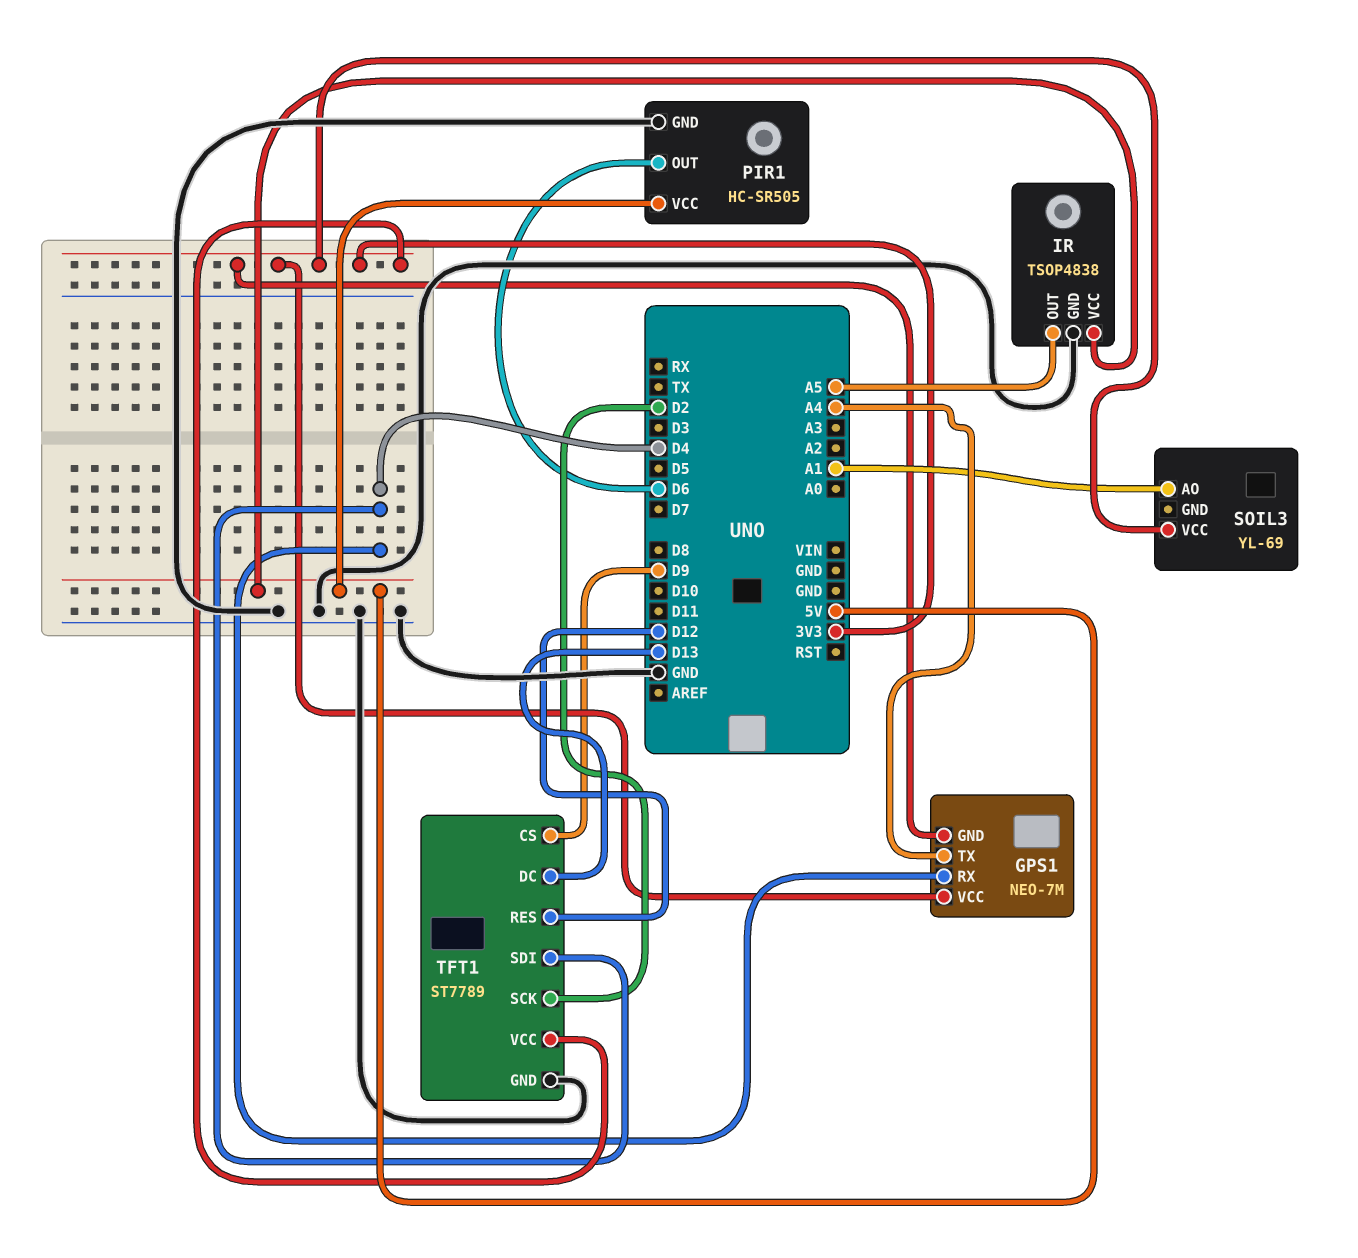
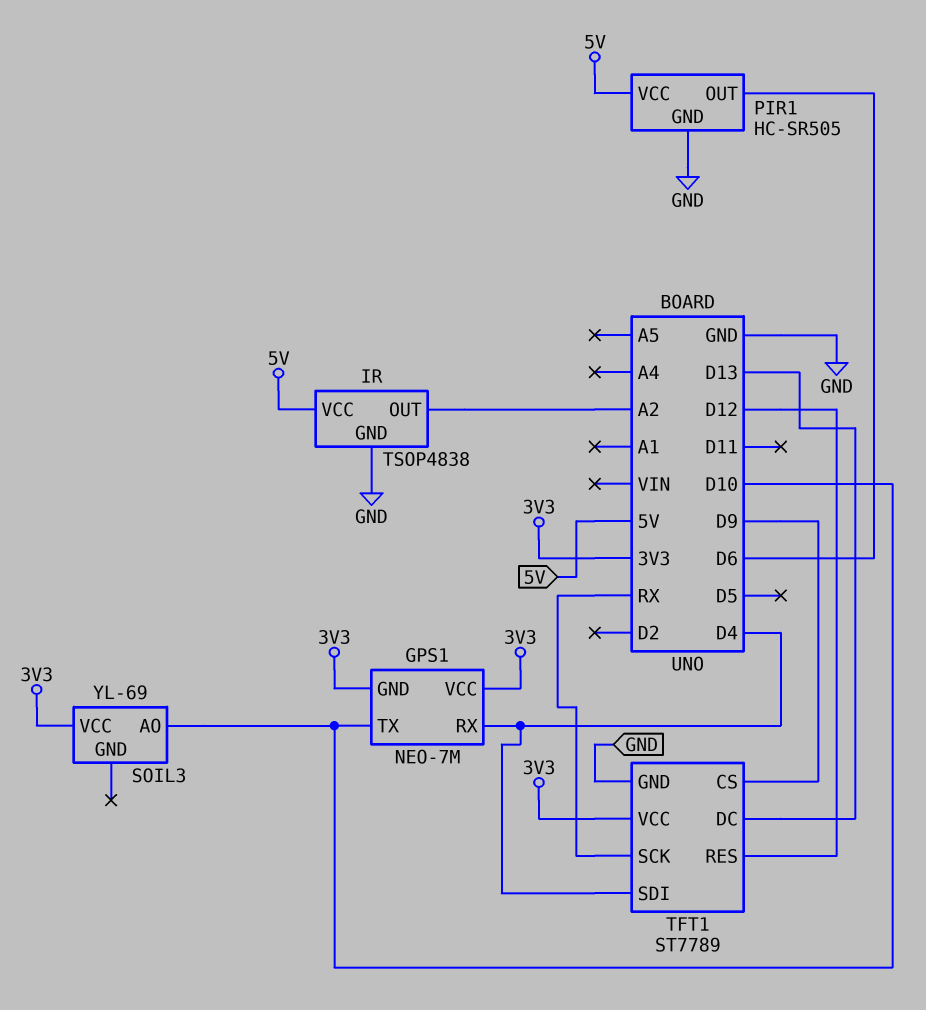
GPS1 pin TX: A4 -> D10
IR pin OUT: A5 -> A2
SOIL3 pin AO: A1 -> D10
TFT1 pin SCK: D2 -> RX

